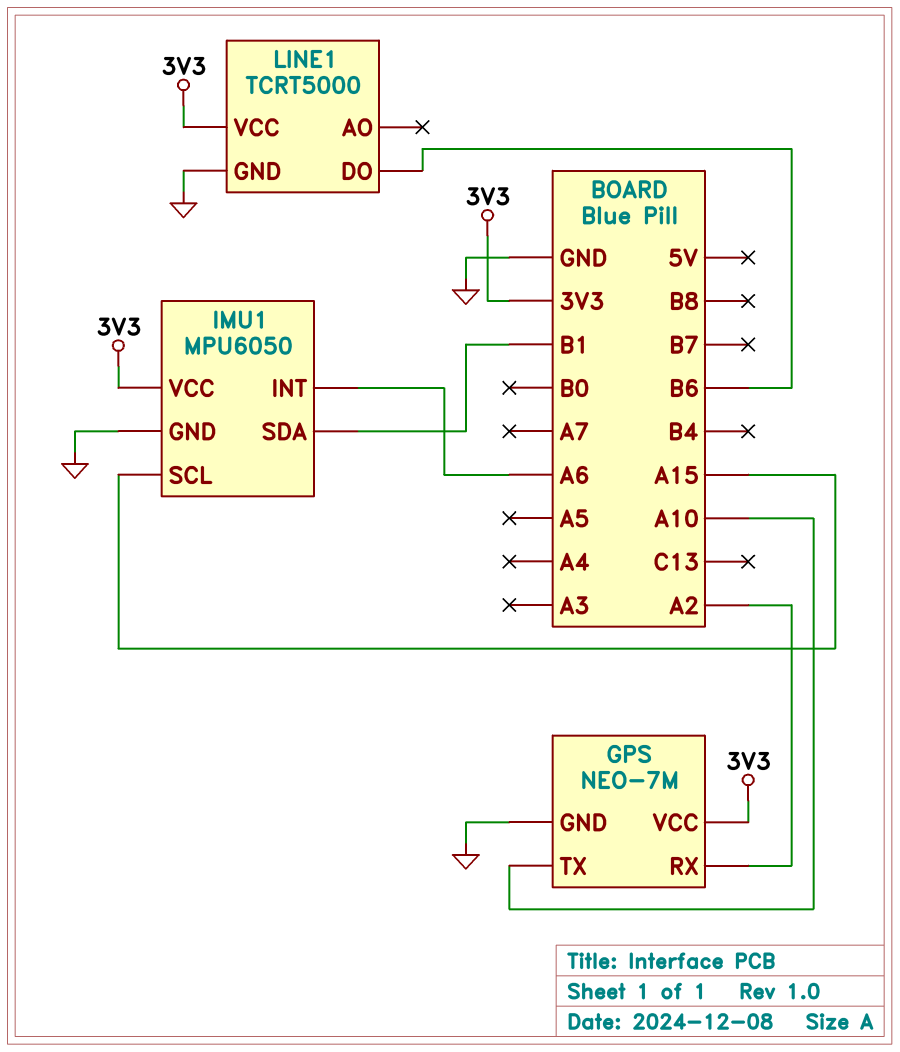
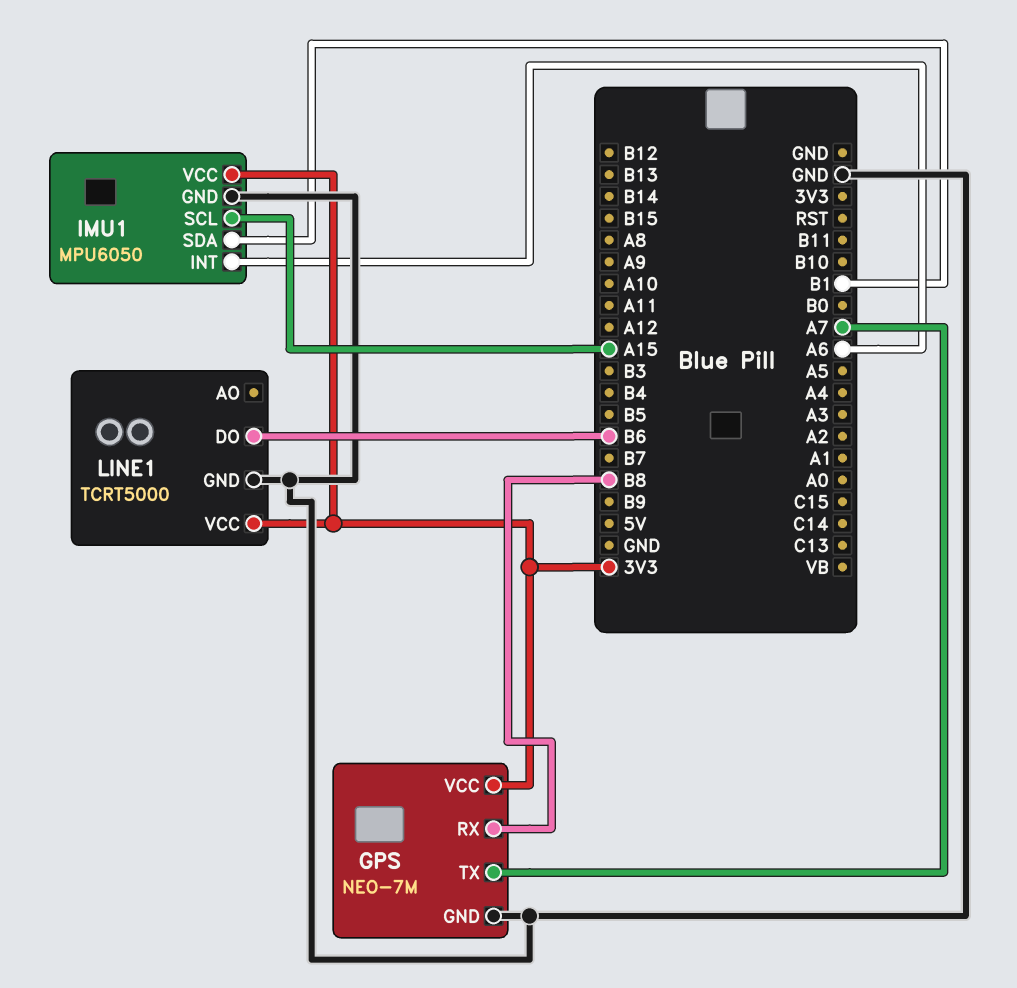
GPS pin RX: A2 -> B8
GPS pin TX: A10 -> A7

